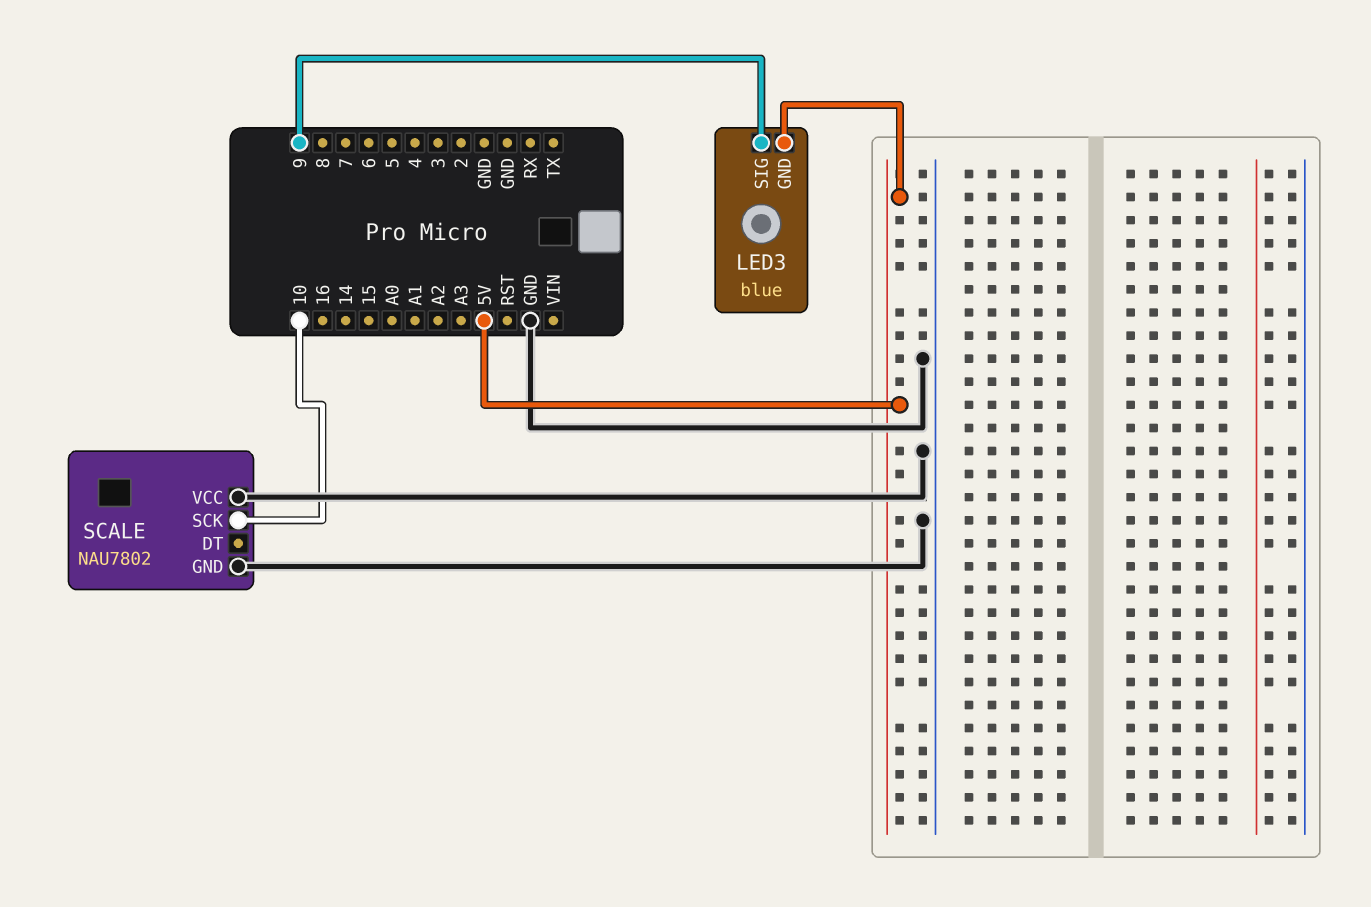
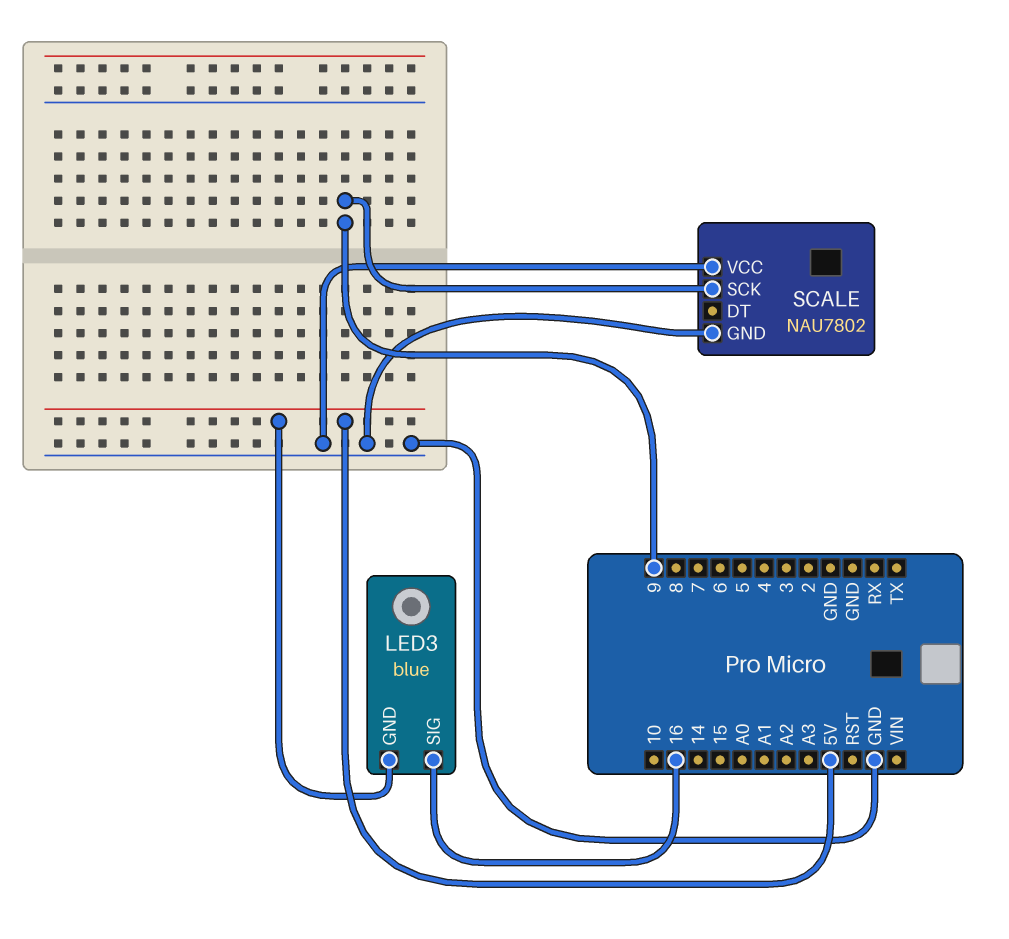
LED3 pin SIG: 9 -> 16
SCALE pin SCK: 10 -> 9

